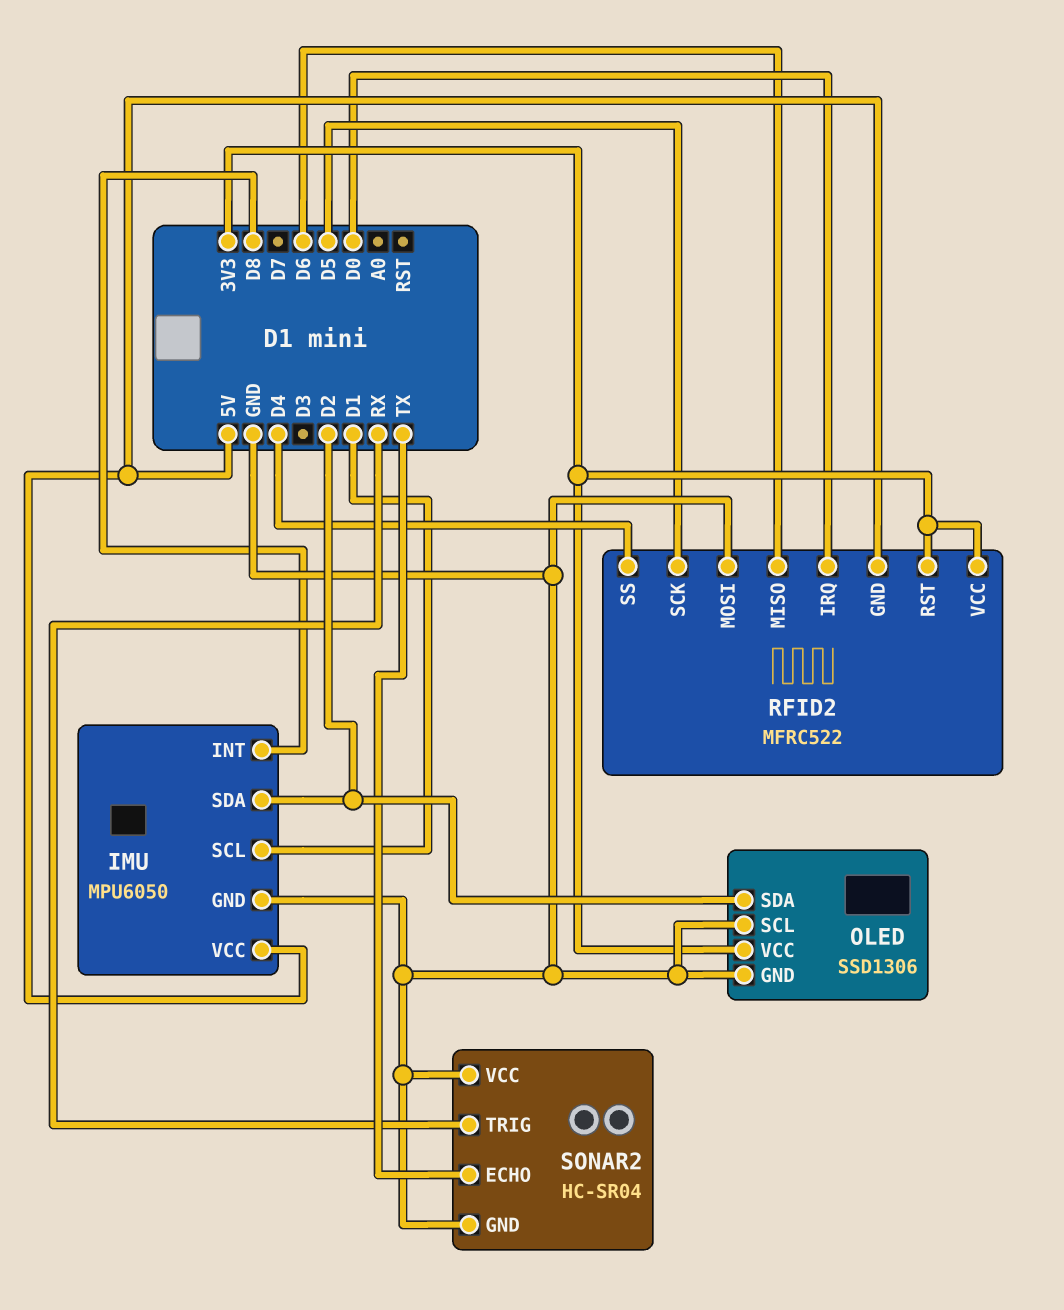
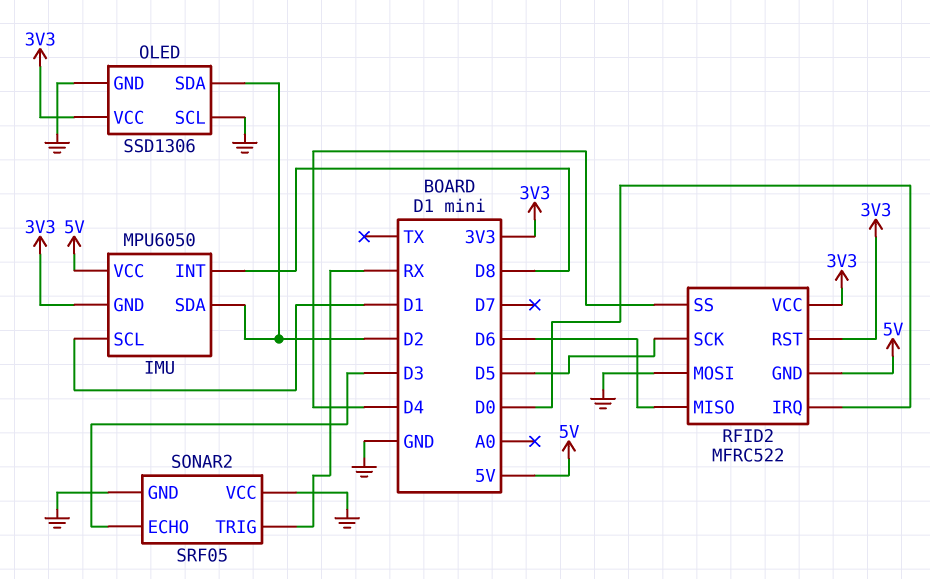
IMU pin GND: GND -> 3V3
SONAR2: HC-SR04 -> SRF05
SONAR2 pin ECHO: TX -> D3

